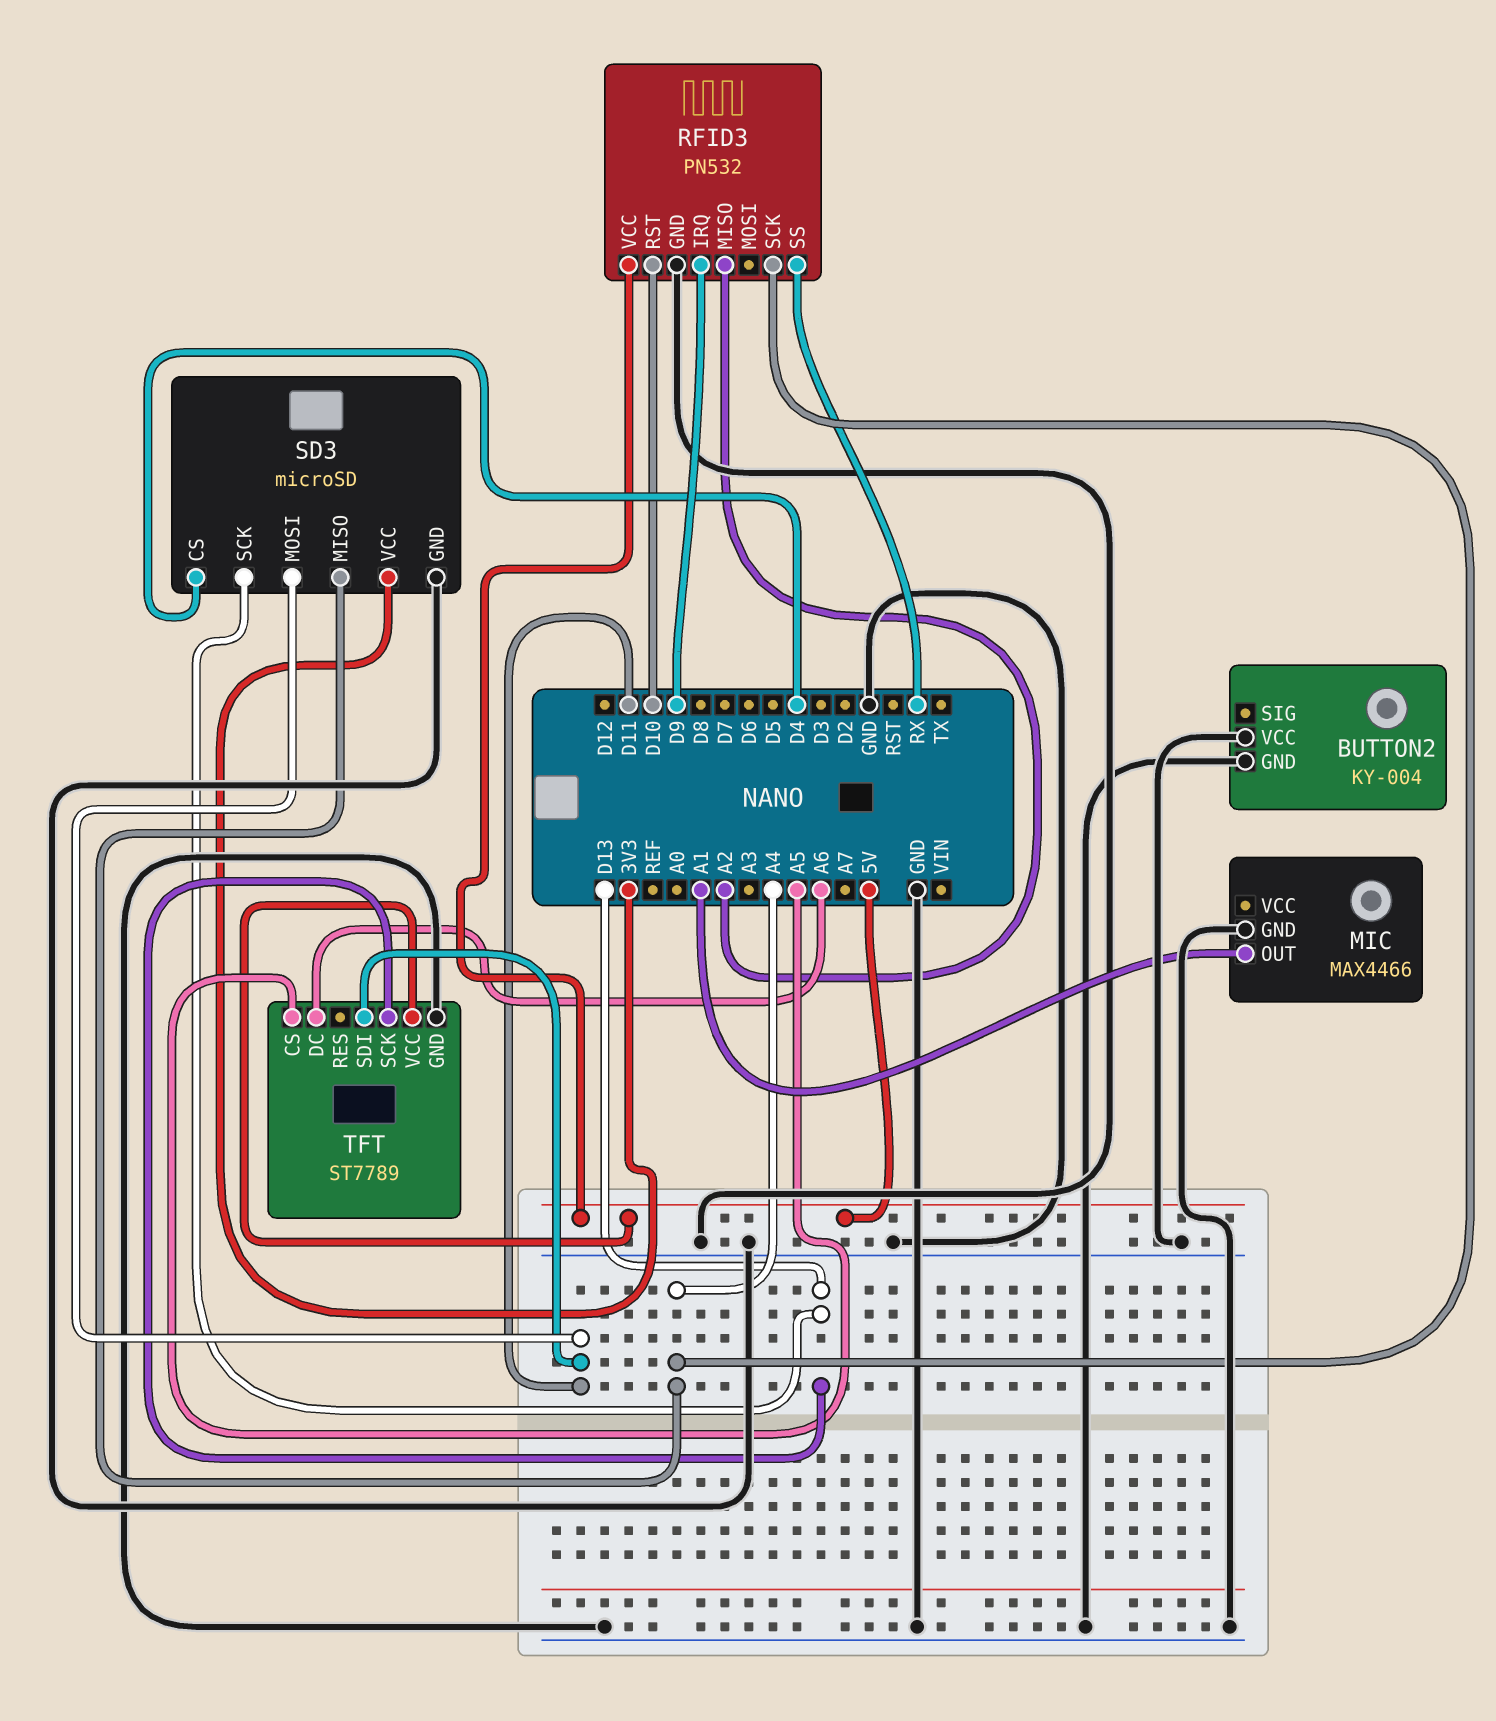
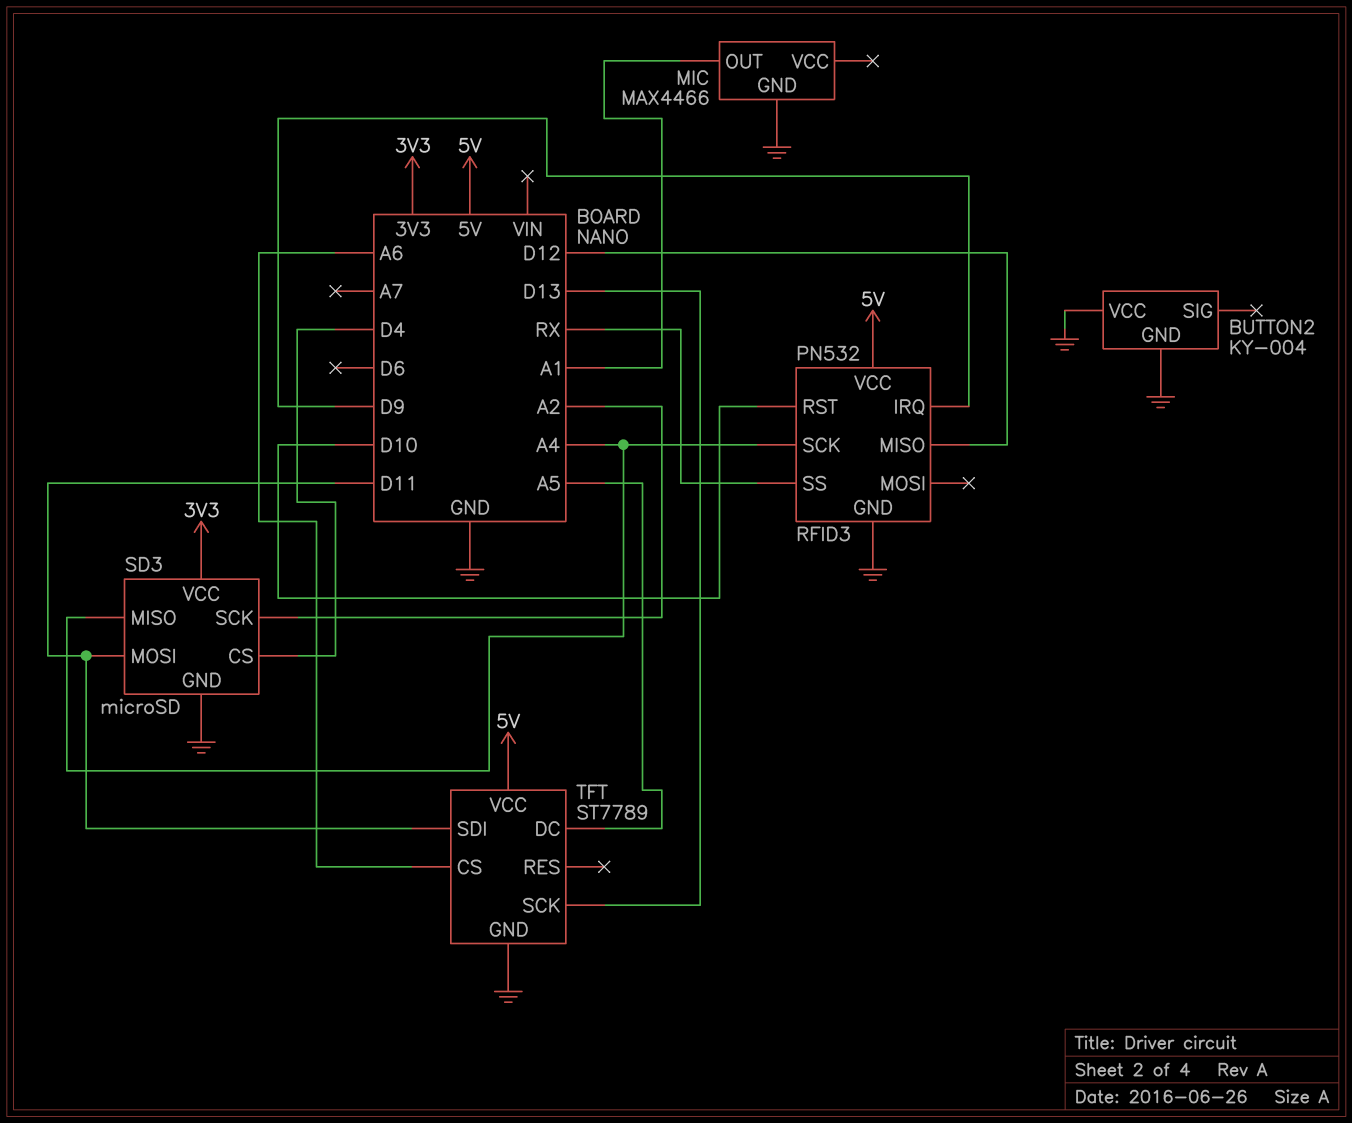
RFID3 pin MISO: A2 -> D12
SD3 pin SCK: D13 -> A2
TFT pin CS: A5 -> A6
TFT pin DC: A6 -> A5

